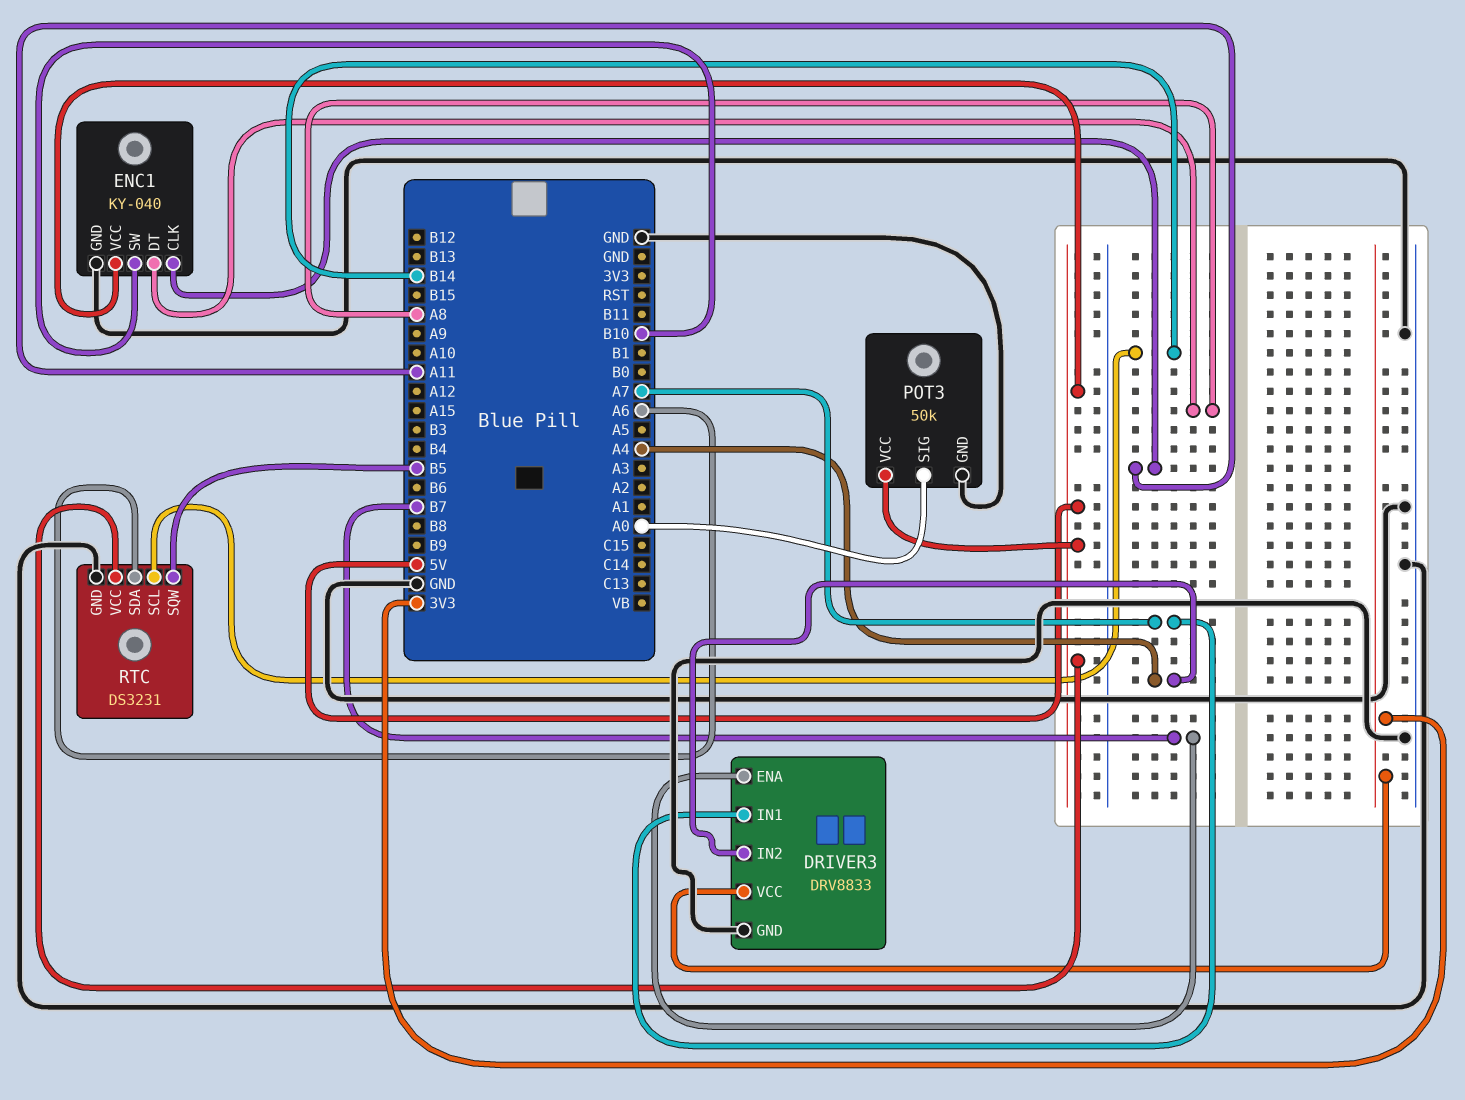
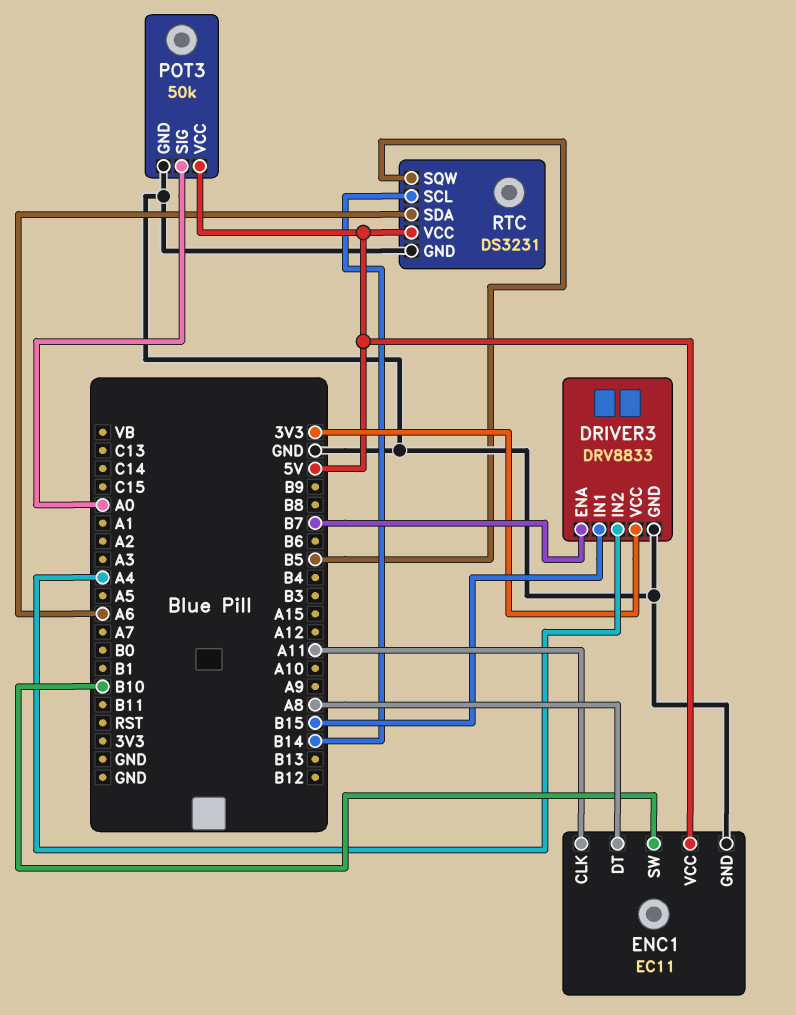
DRIVER3 pin IN1: A7 -> B15
ENC1: KY-040 -> EC11

